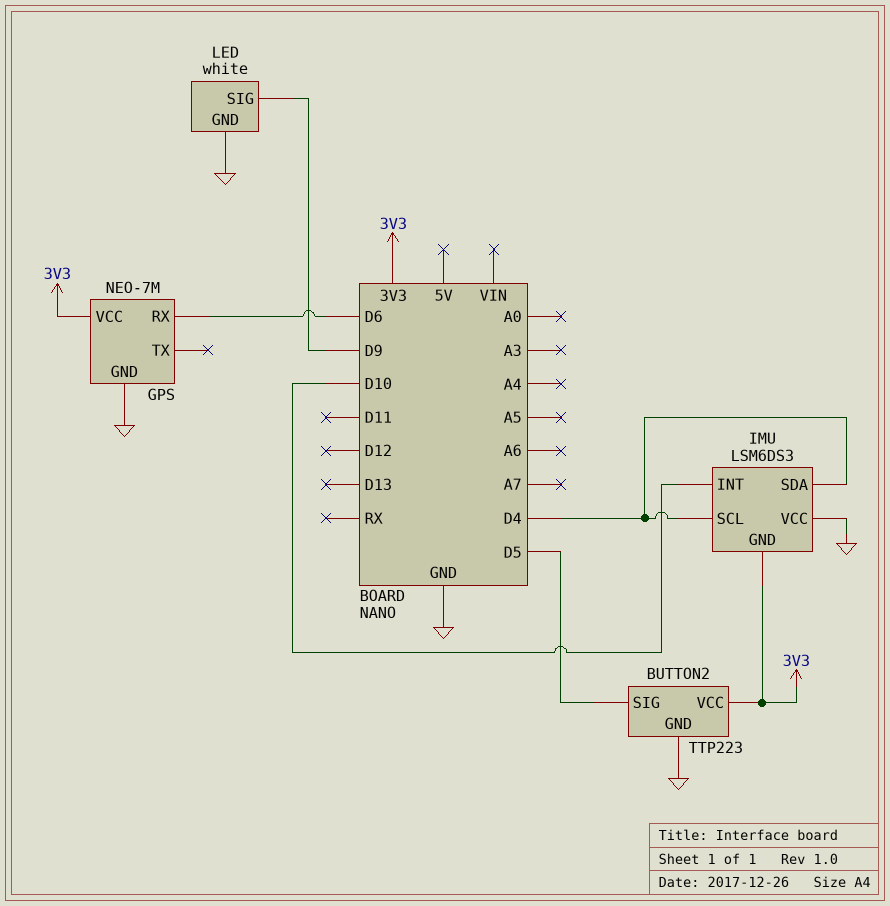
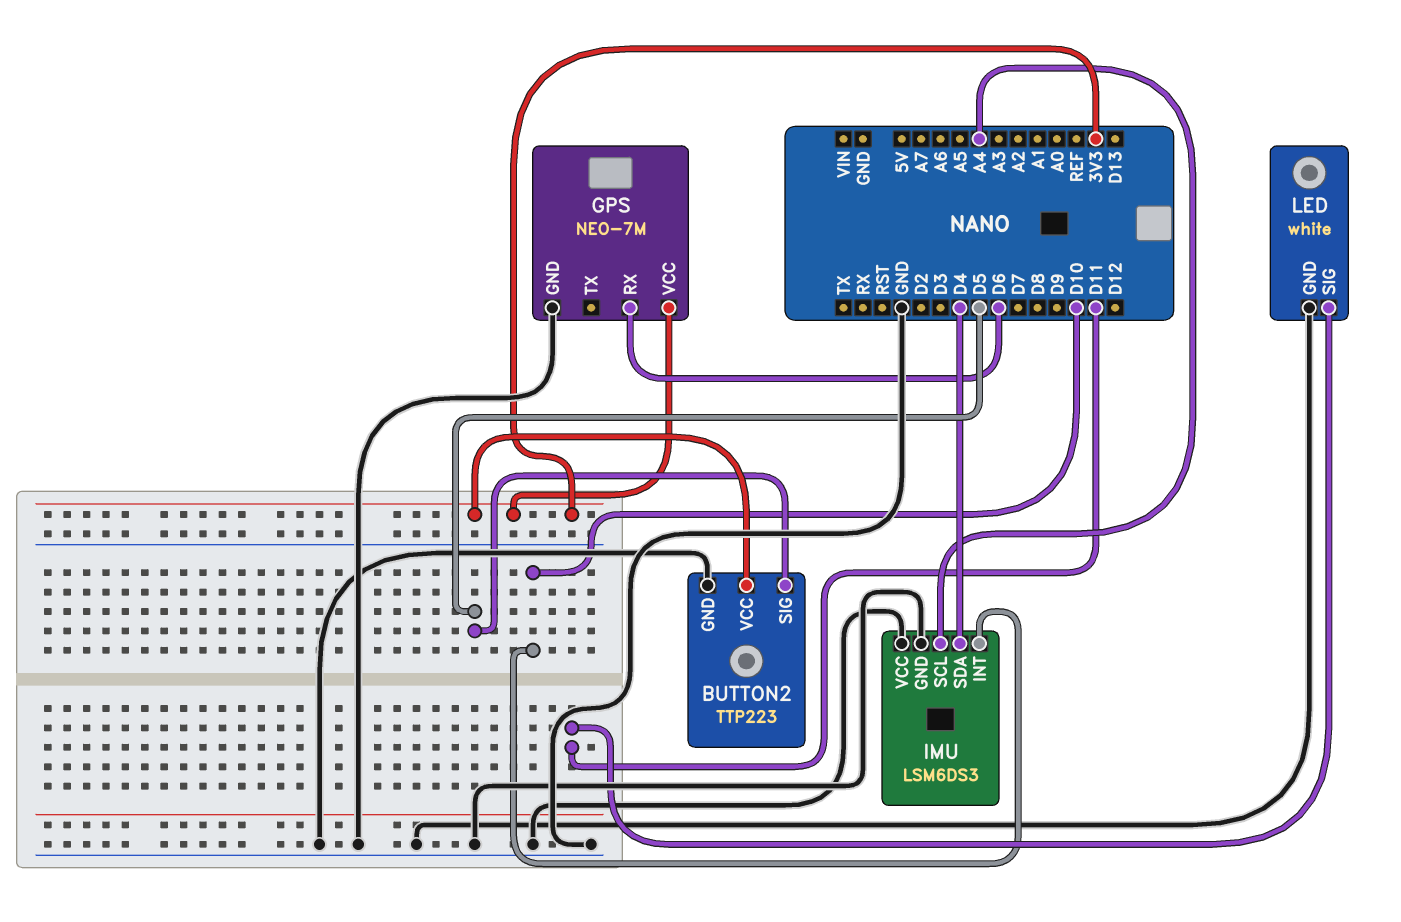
IMU pin GND: 3V3 -> GND
IMU pin SCL: D4 -> A4
LED pin SIG: D9 -> D11

